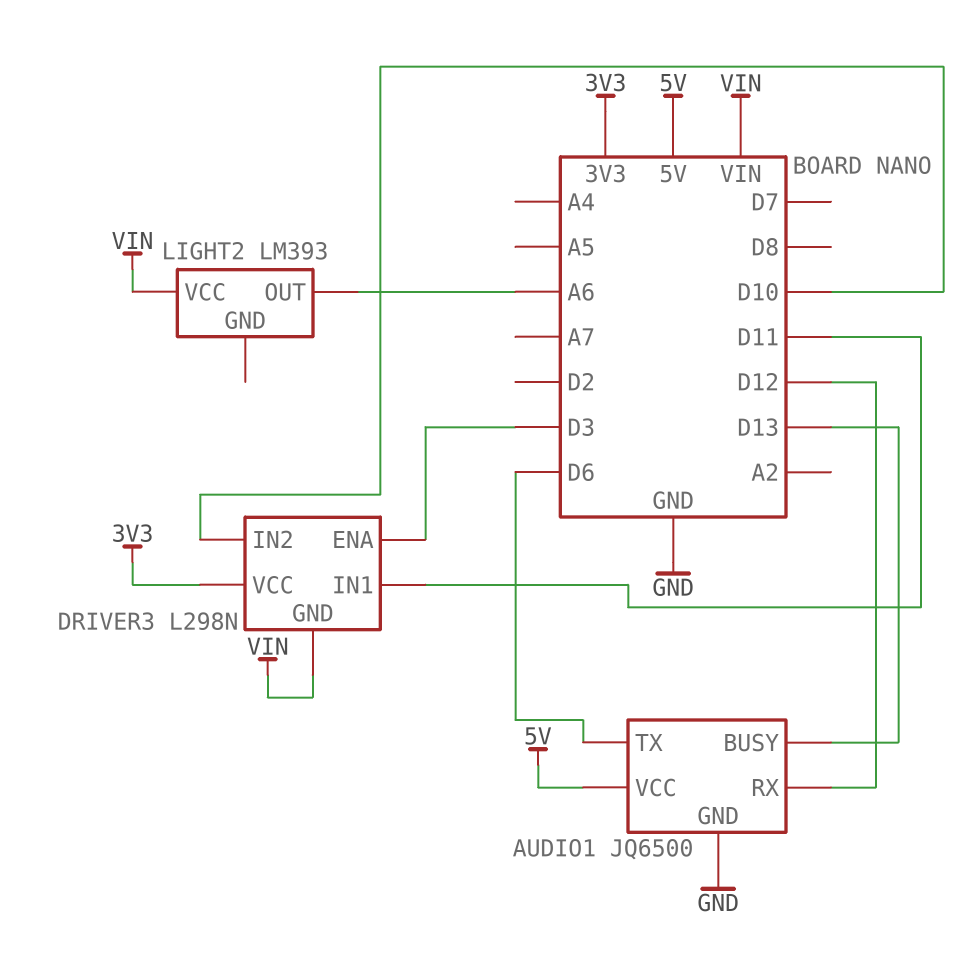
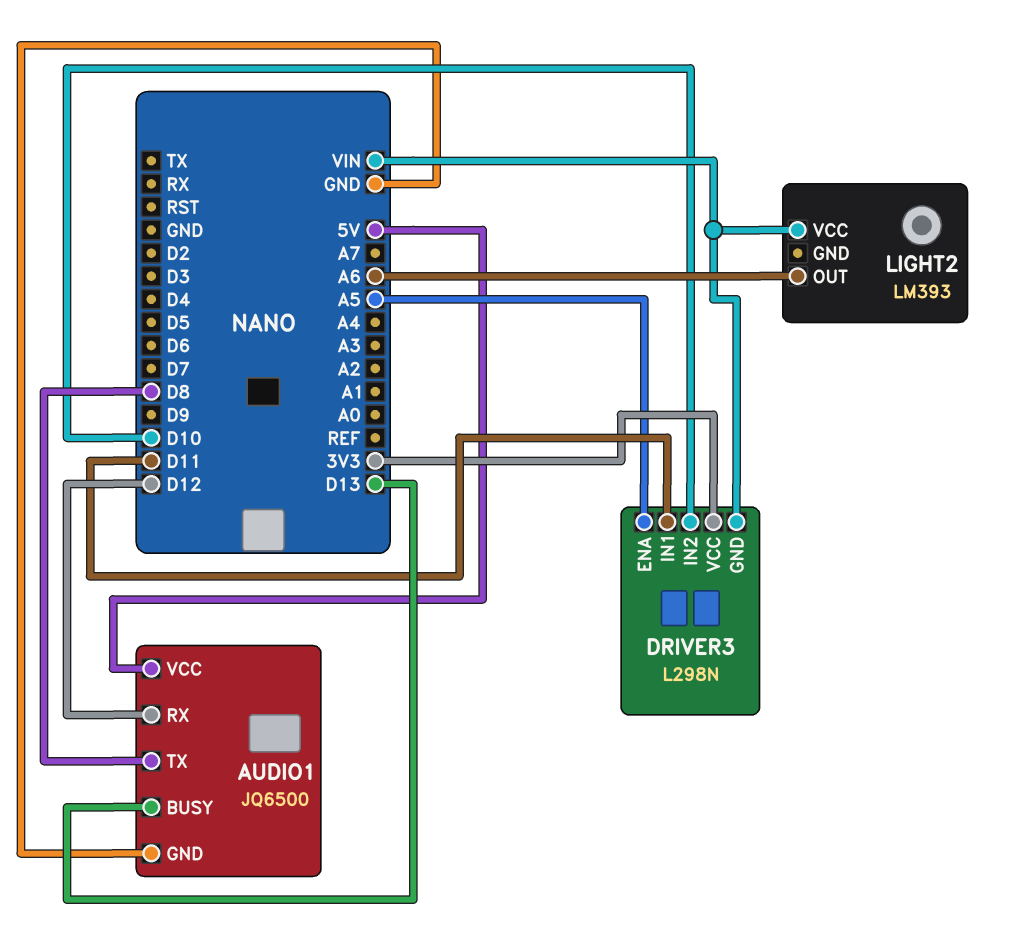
AUDIO1 pin TX: D6 -> D8
DRIVER3 pin ENA: D3 -> A5

